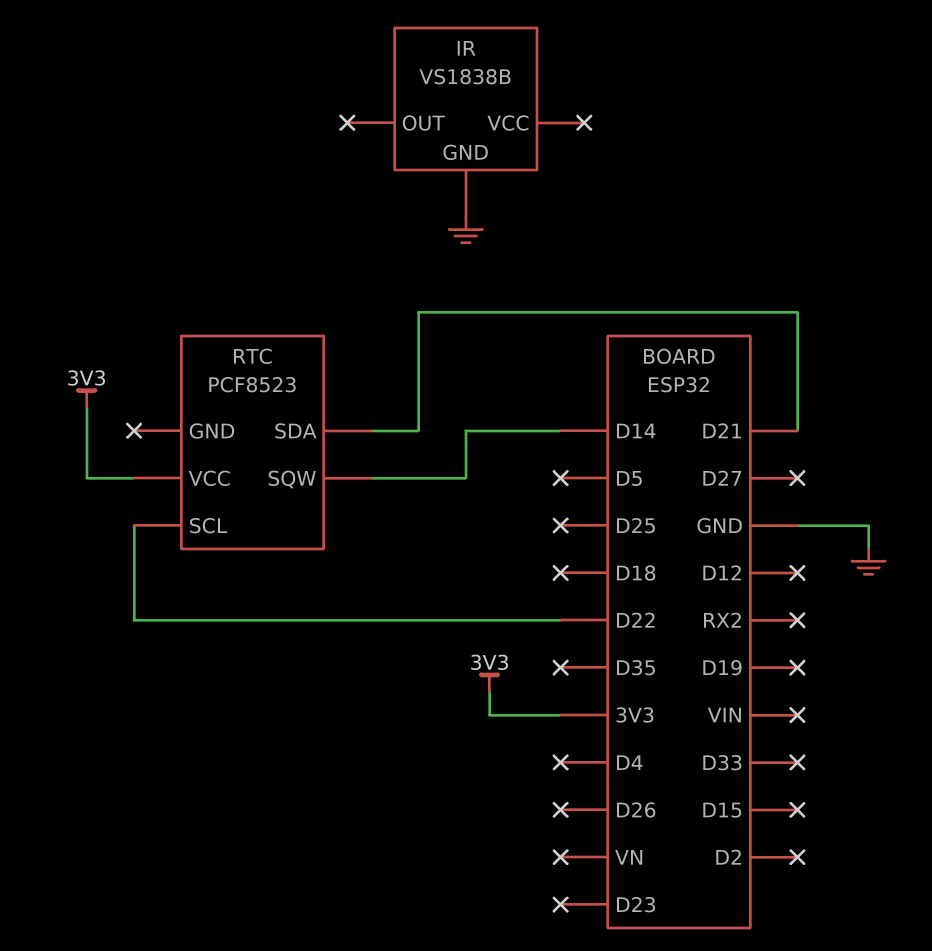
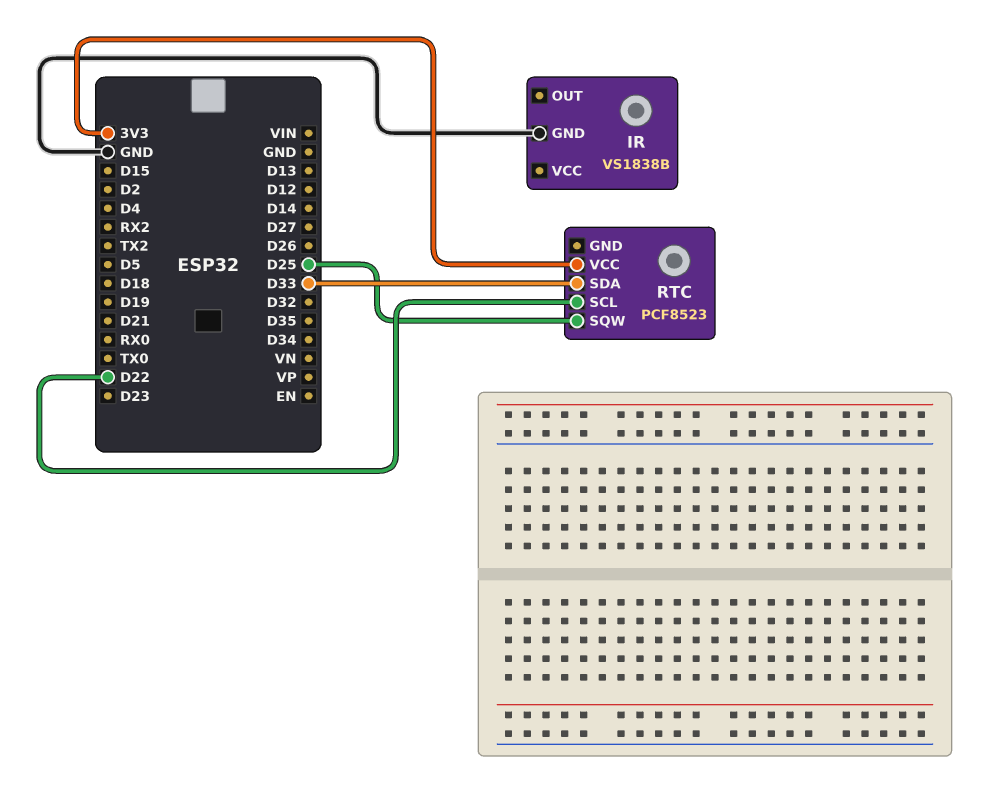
RTC pin SDA: D21 -> D33
RTC pin SQW: D14 -> D25

